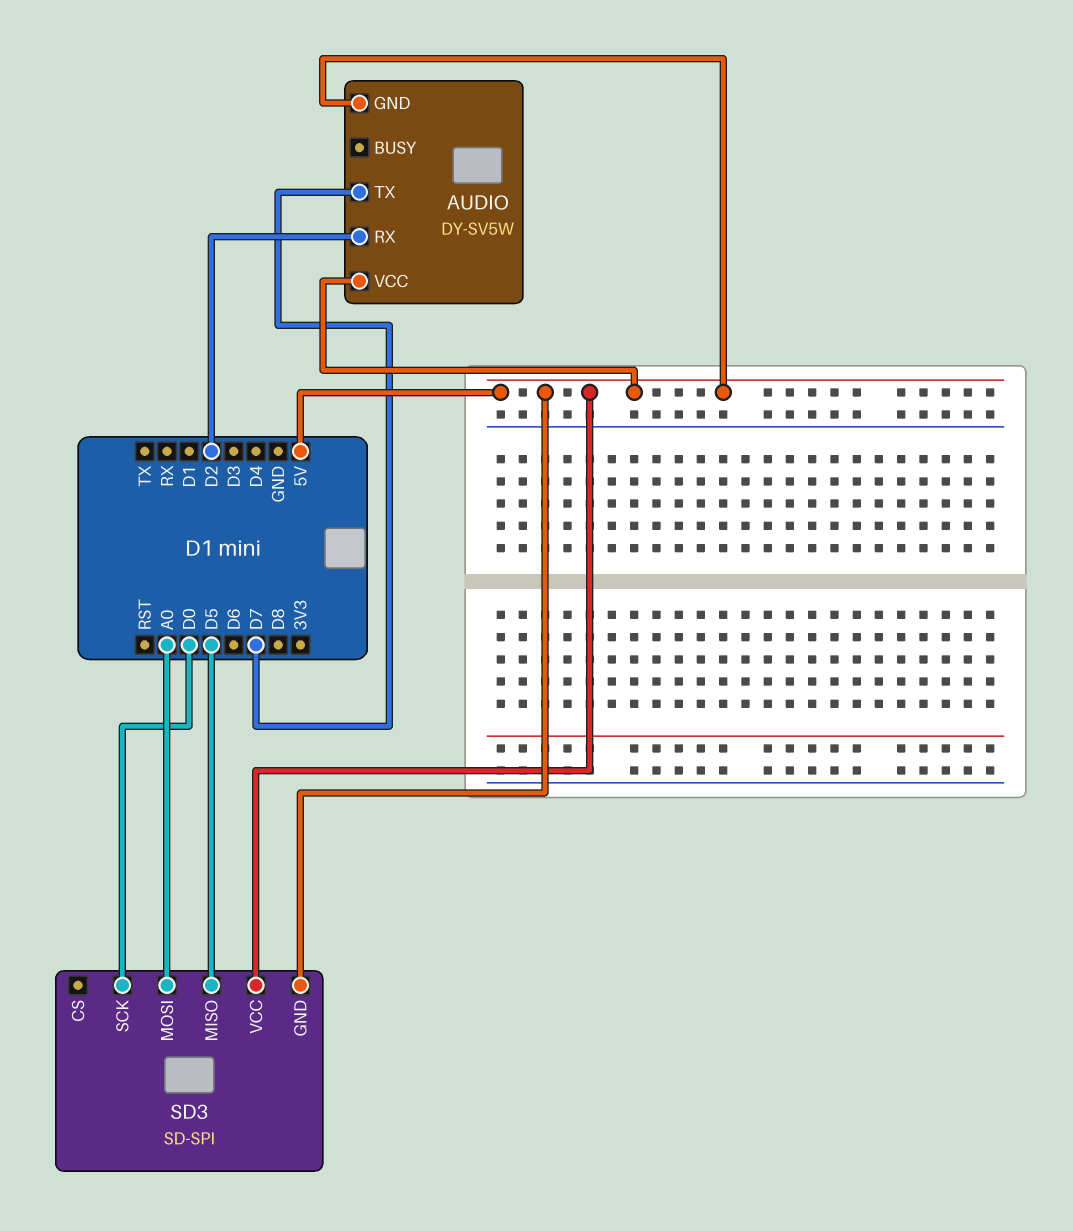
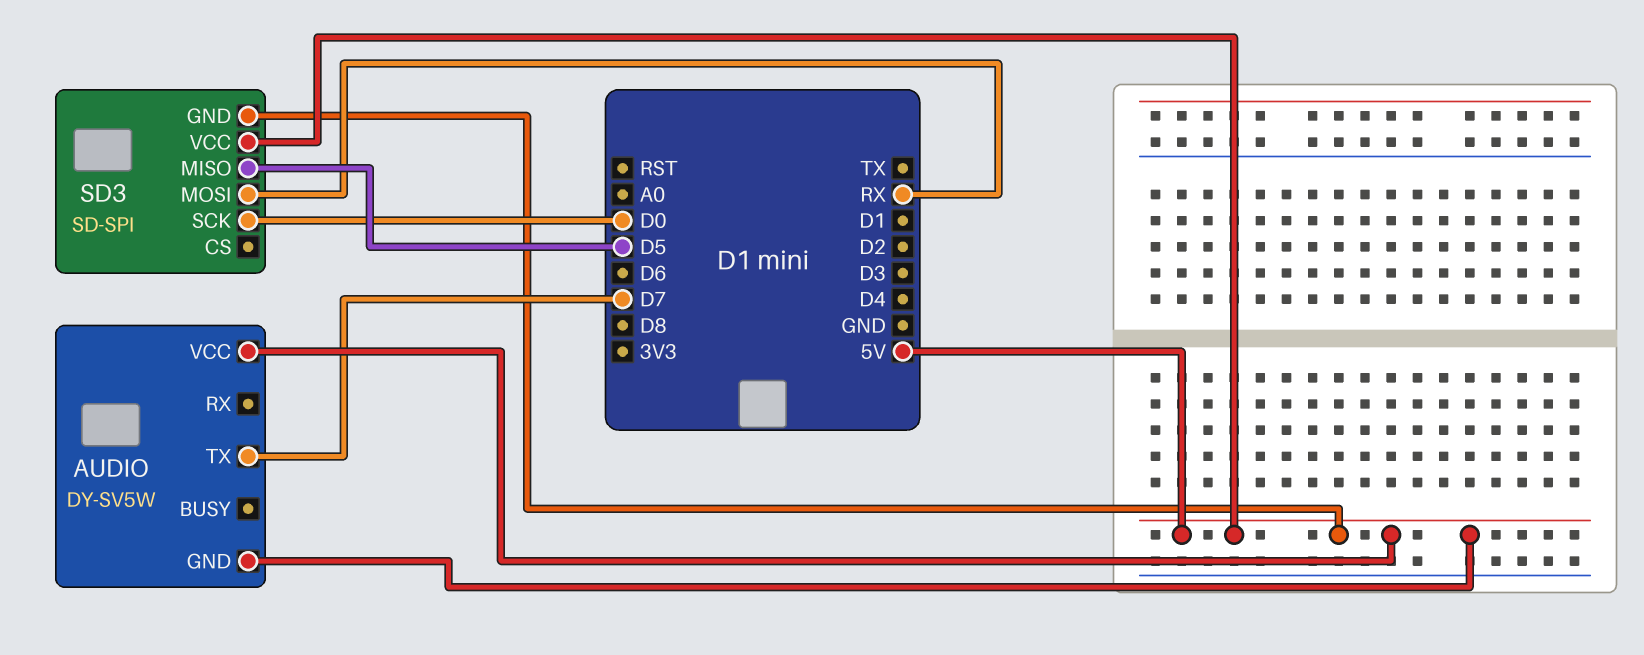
AUDIO pin RX: D2 -> none
SD3 pin MOSI: A0 -> RX

